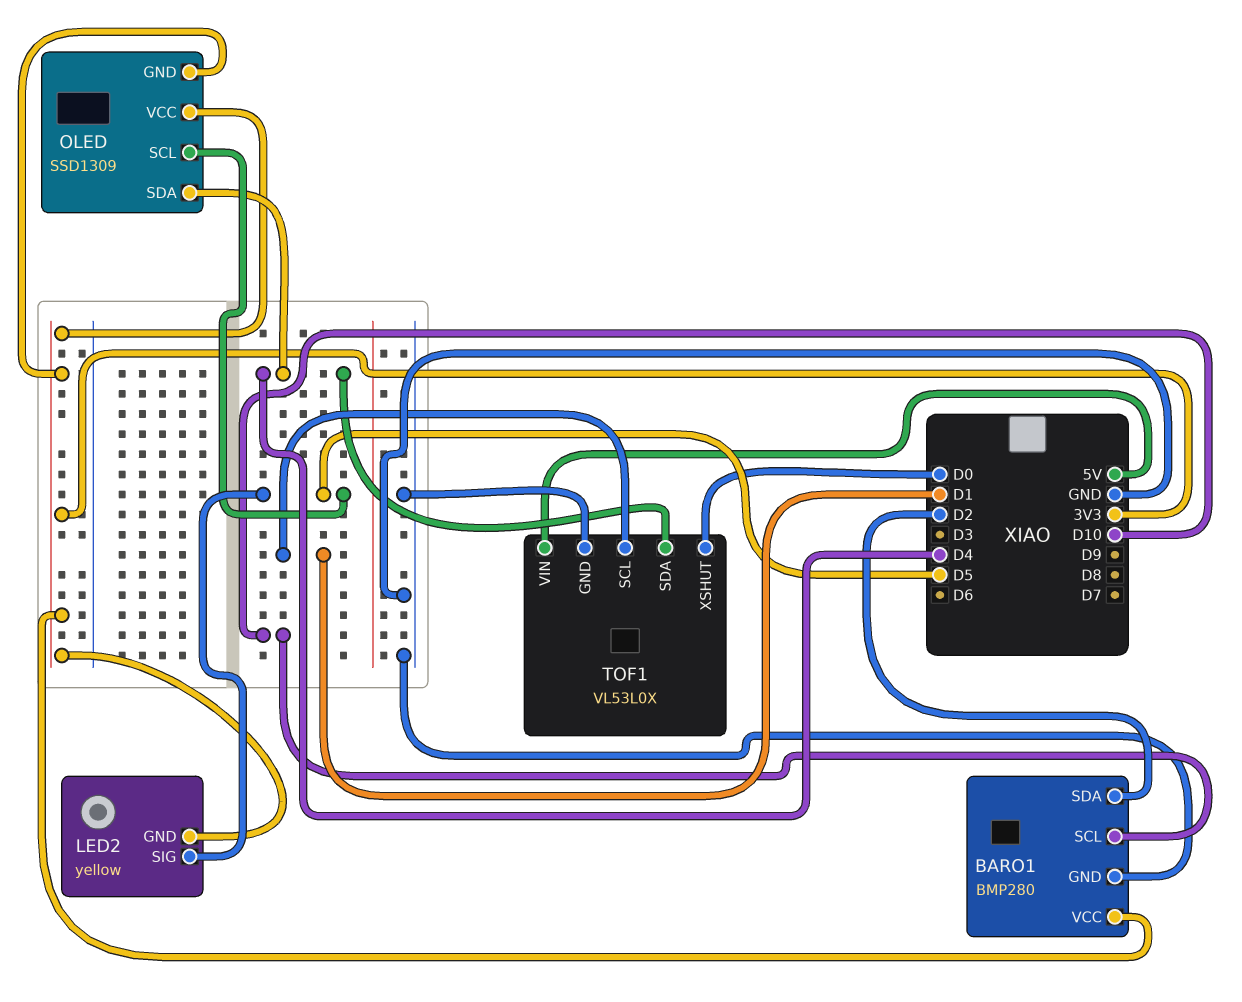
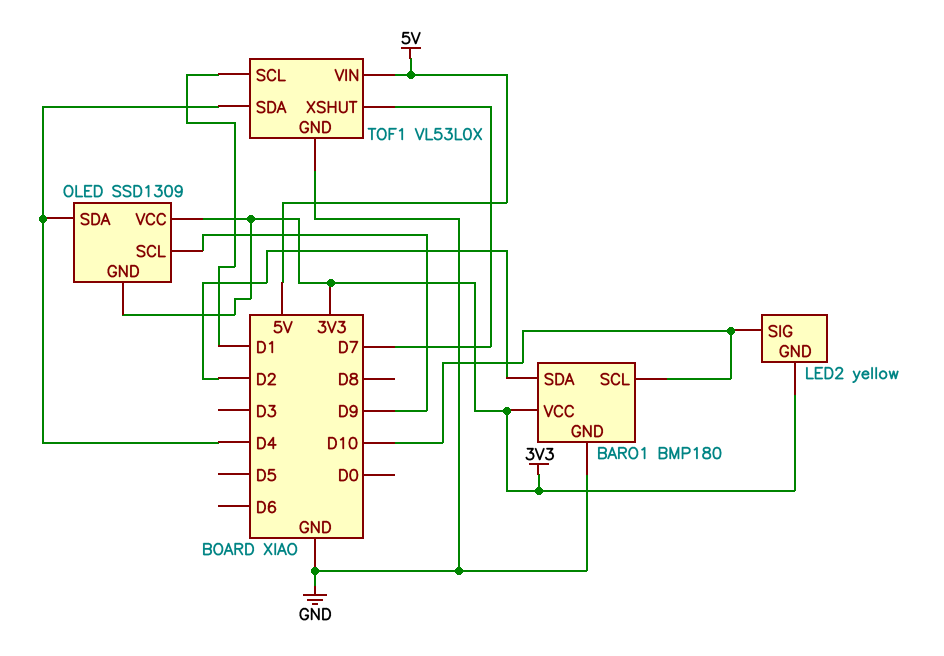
BARO1: BMP280 -> BMP180
LED2 pin SIG: D5 -> D10
OLED pin SCL: D5 -> D9
TOF1 pin XSHUT: D0 -> D7

